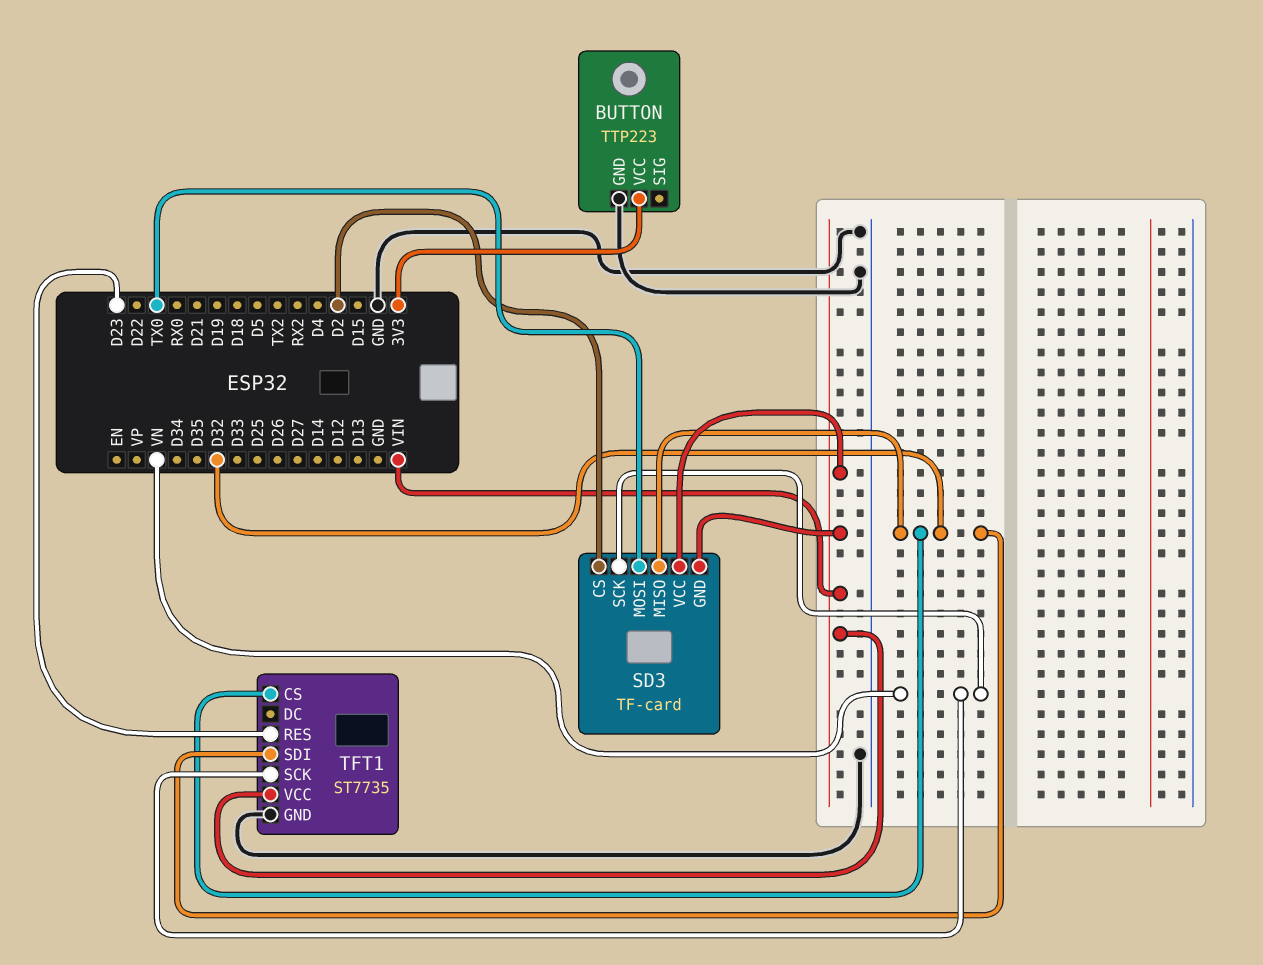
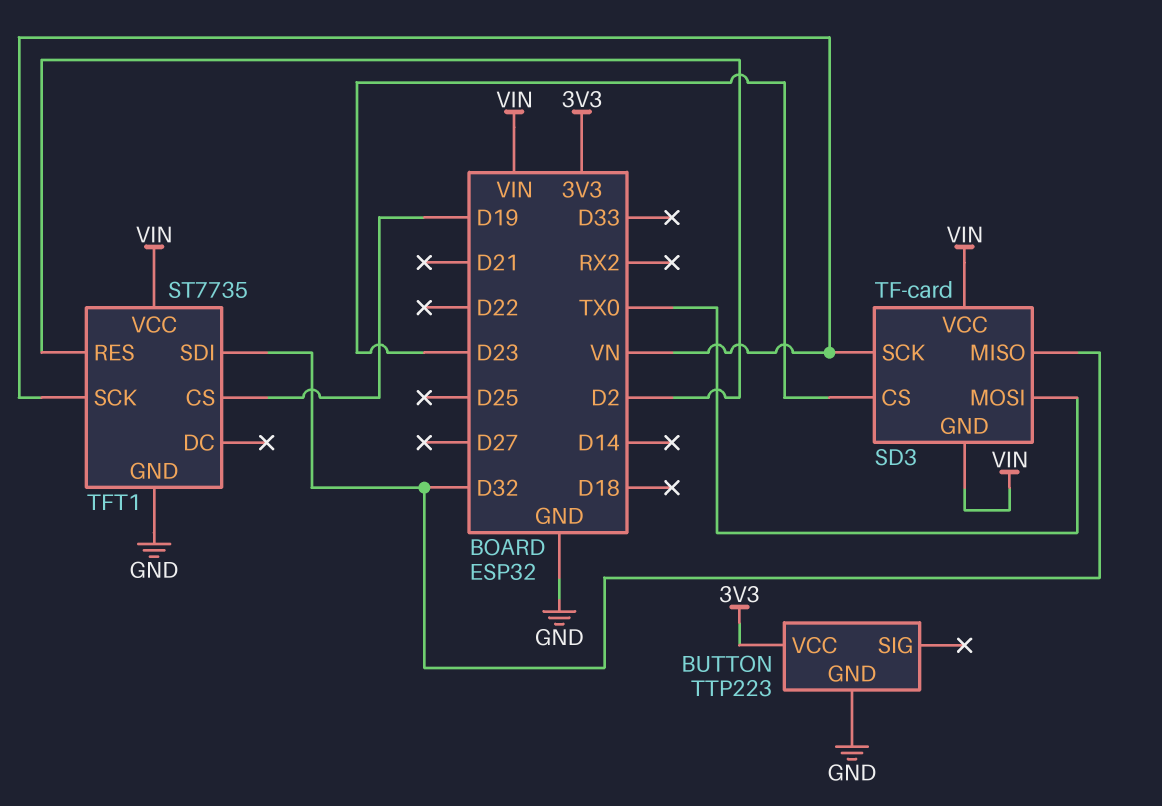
SD3 pin CS: D2 -> D23
TFT1 pin CS: D32 -> D19
TFT1 pin RES: D23 -> D2

